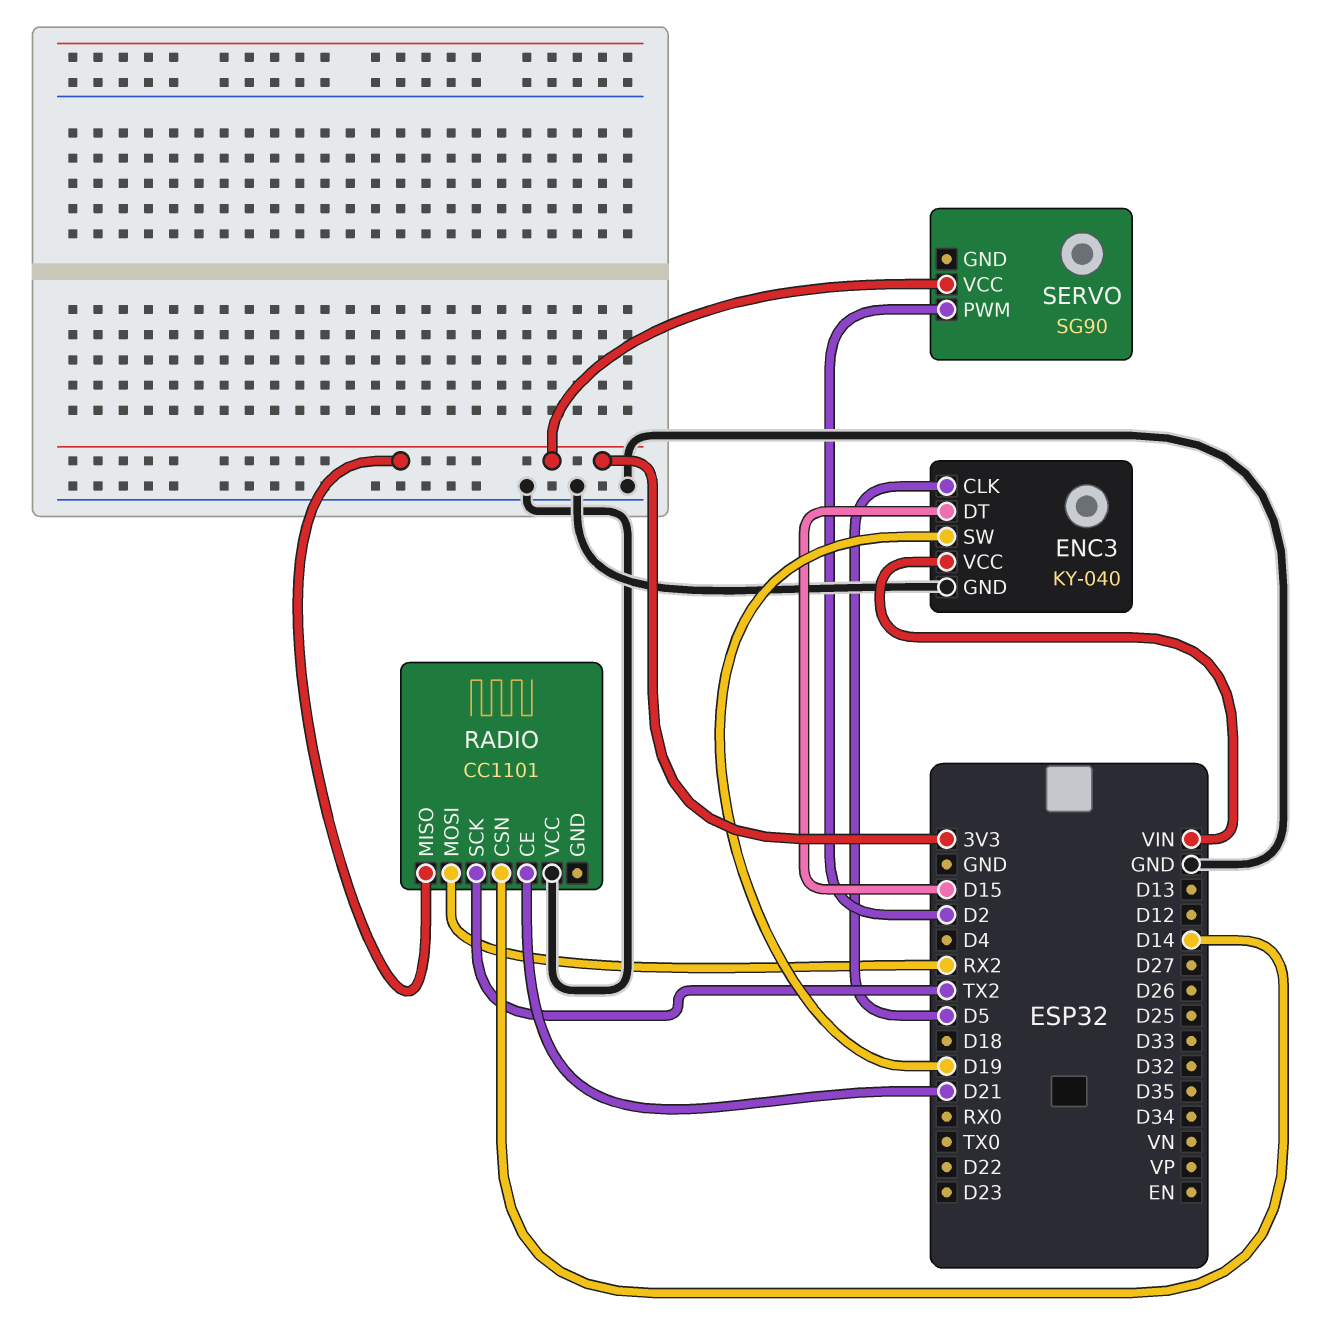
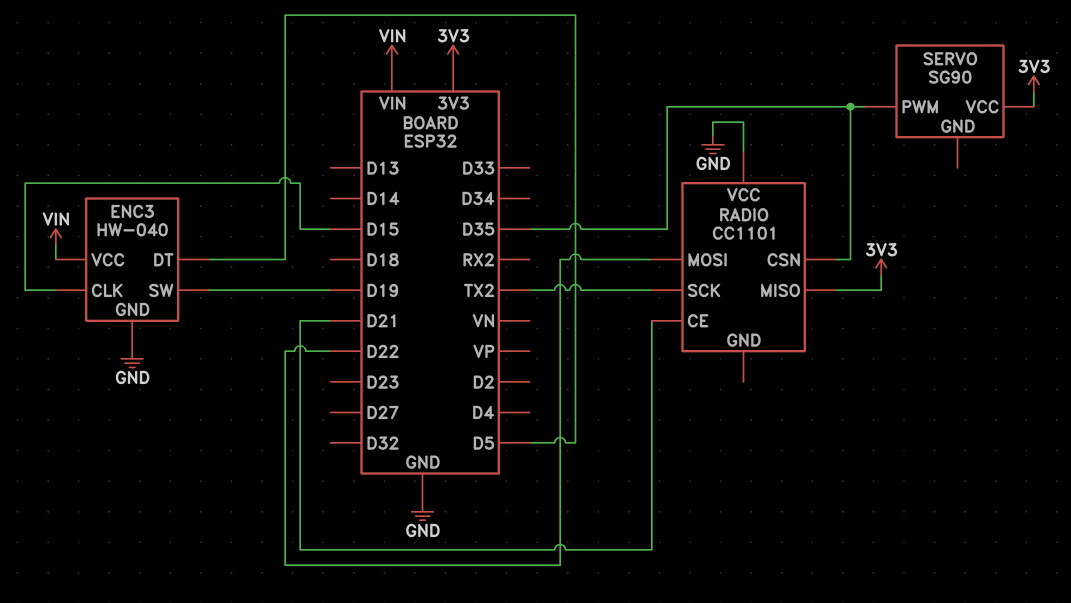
ENC3: KY-040 -> HW-040
ENC3 pin CLK: D5 -> D15
ENC3 pin DT: D15 -> D5
RADIO pin CSN: D14 -> D35
RADIO pin MOSI: RX2 -> D22
SERVO pin PWM: D2 -> D35

